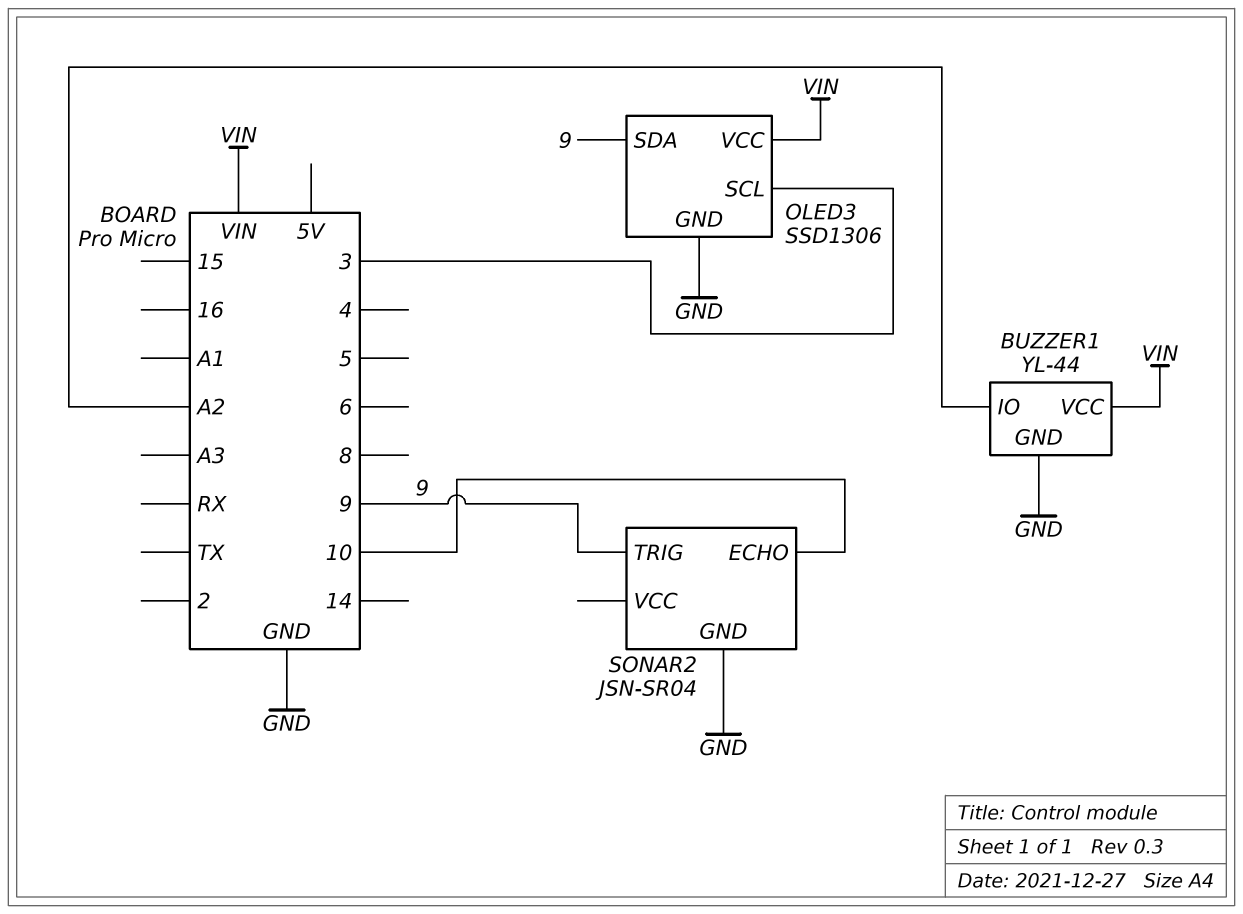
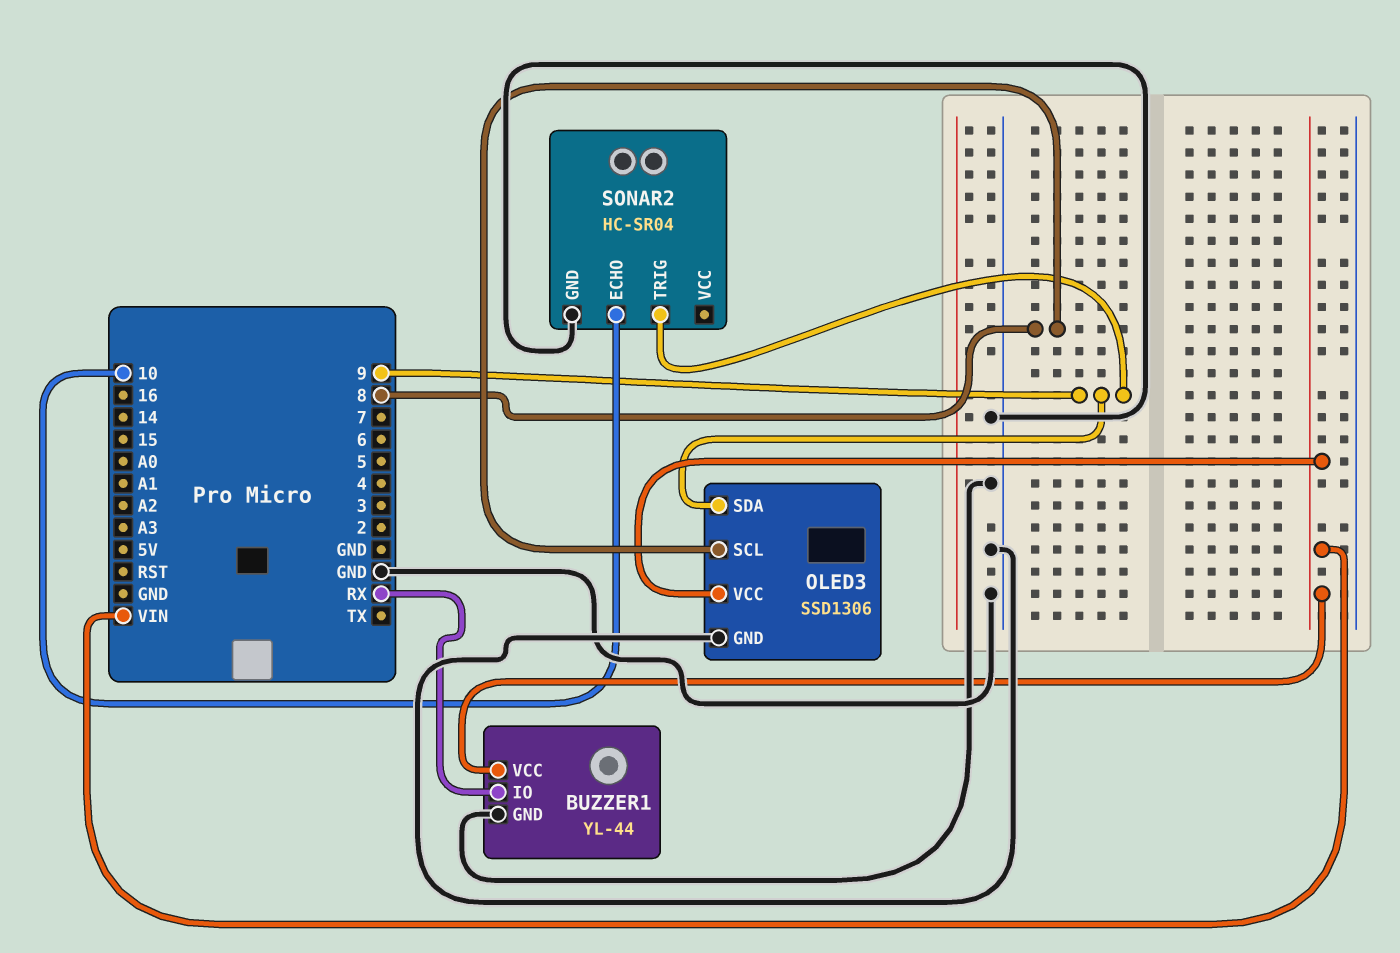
BUZZER1 pin IO: A2 -> RX
OLED3 pin SCL: 3 -> 8
SONAR2: JSN-SR04 -> HC-SR04

